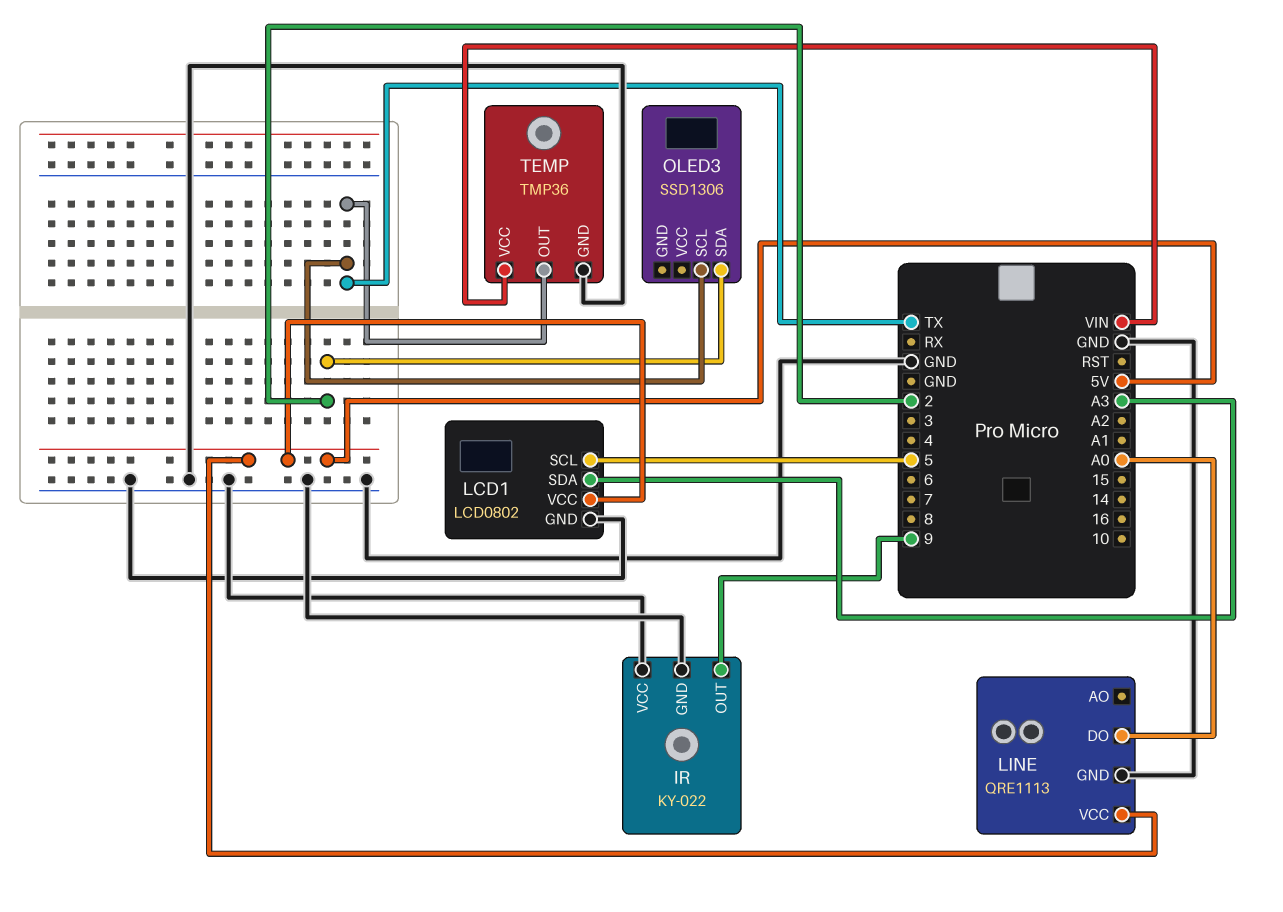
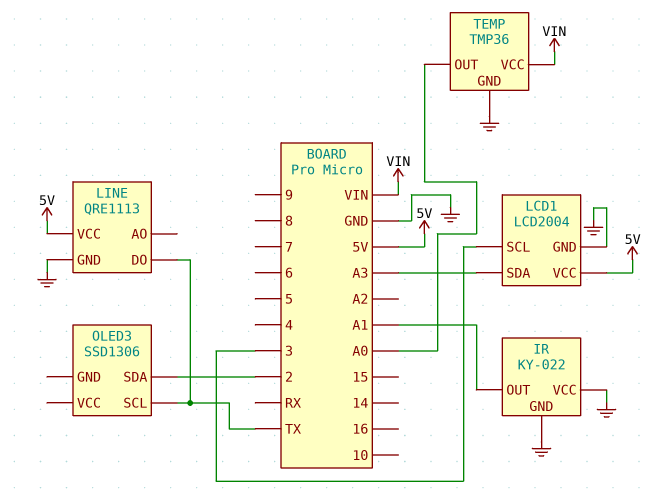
IR pin OUT: 9 -> A1
LCD1: LCD0802 -> LCD2004
LCD1 pin SCL: 5 -> 3
LINE pin DO: A0 -> TX
TEMP pin OUT: TX -> A0

